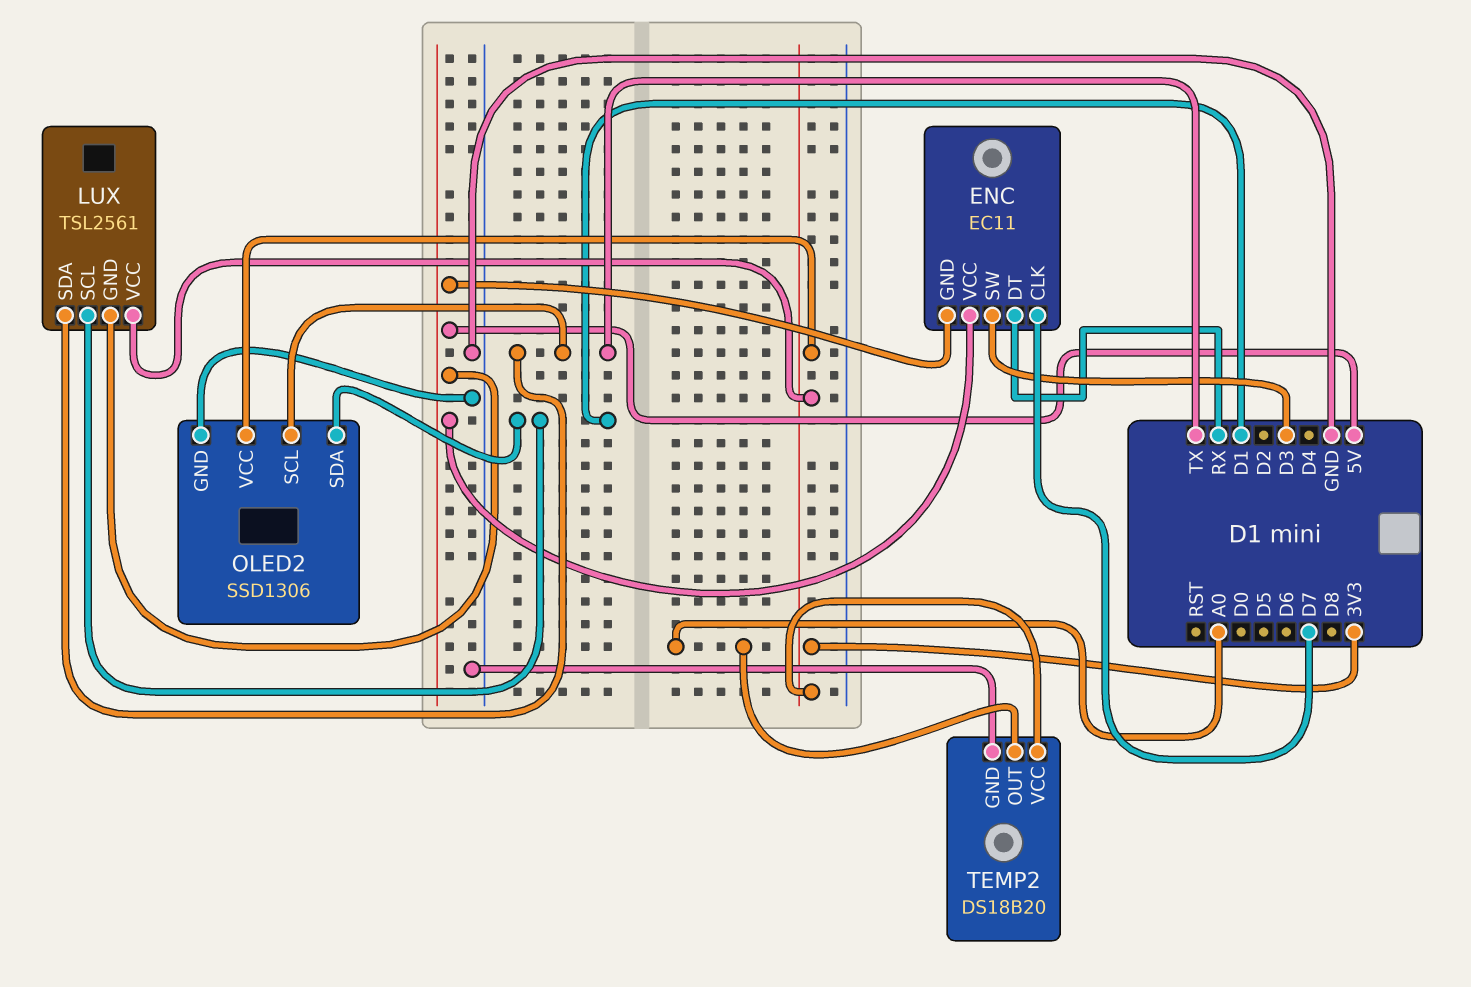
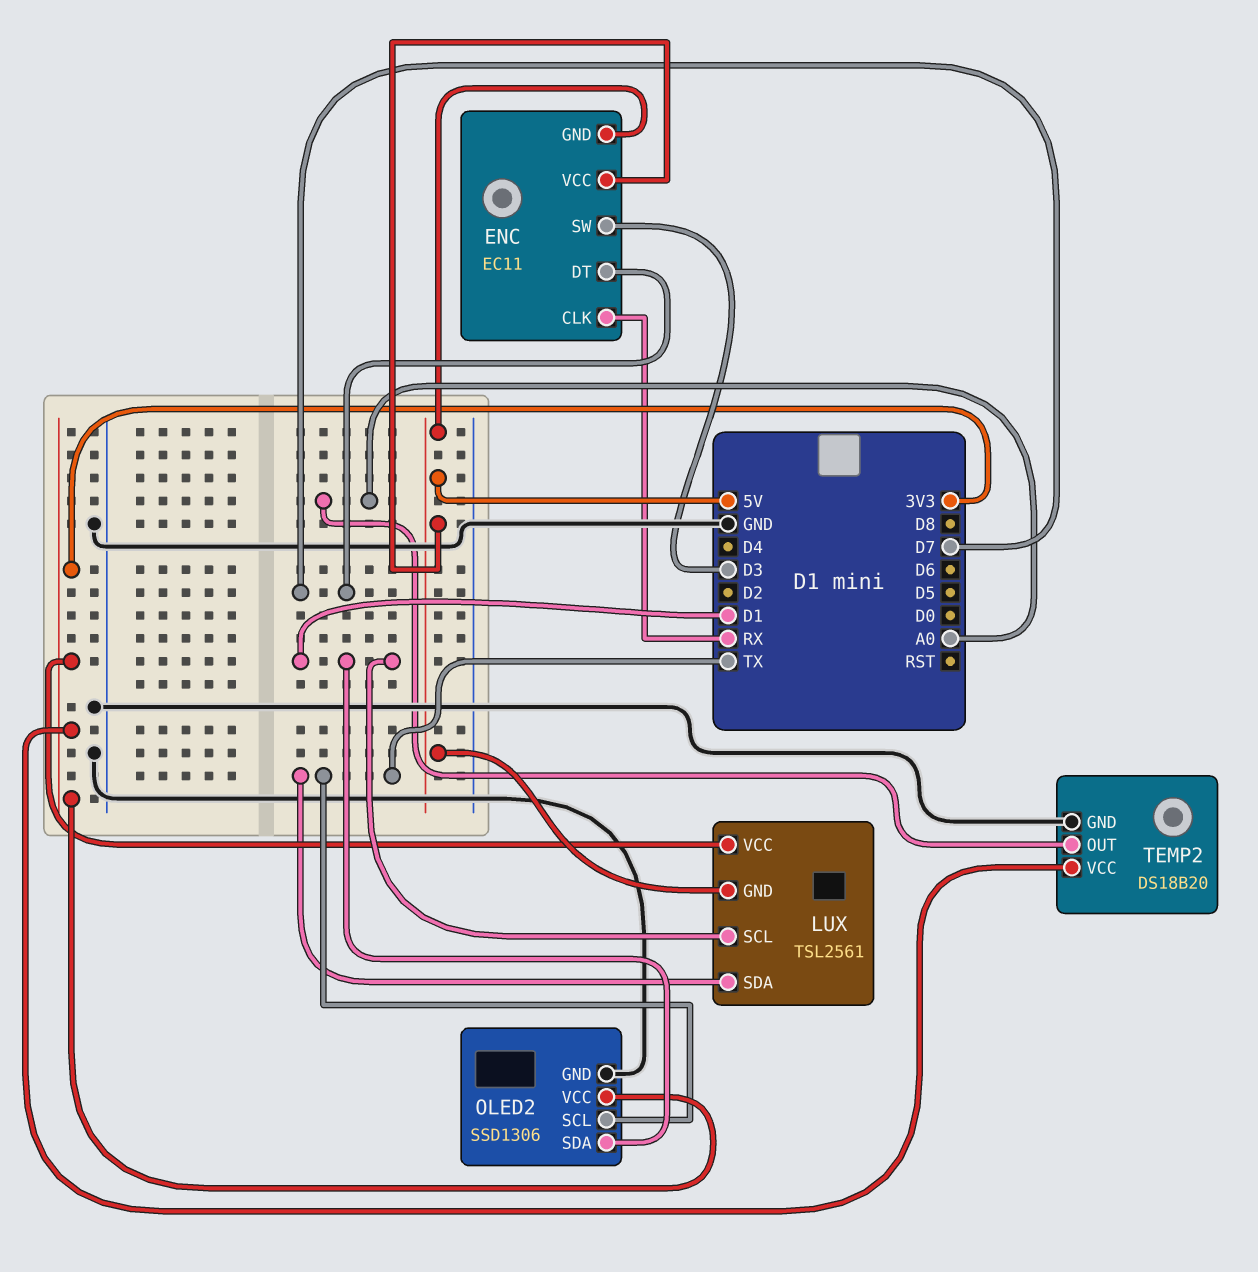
ENC pin CLK: D7 -> RX
ENC pin DT: RX -> D7

